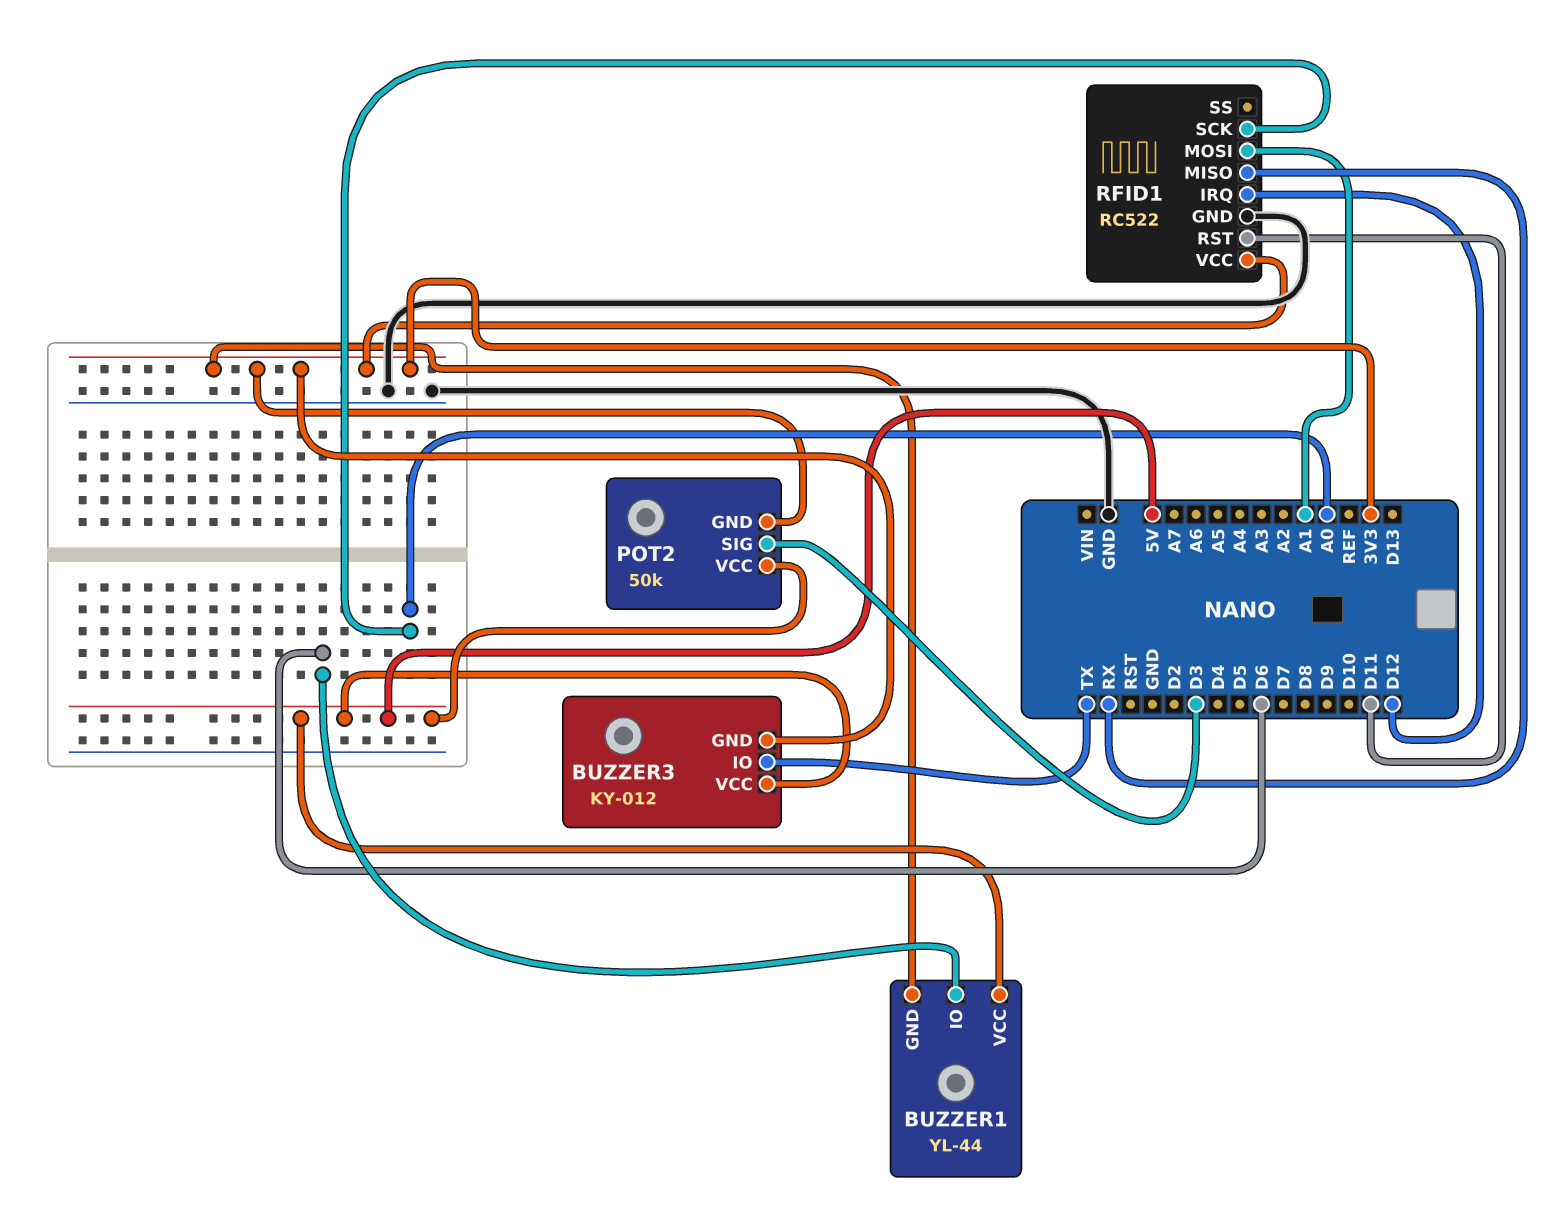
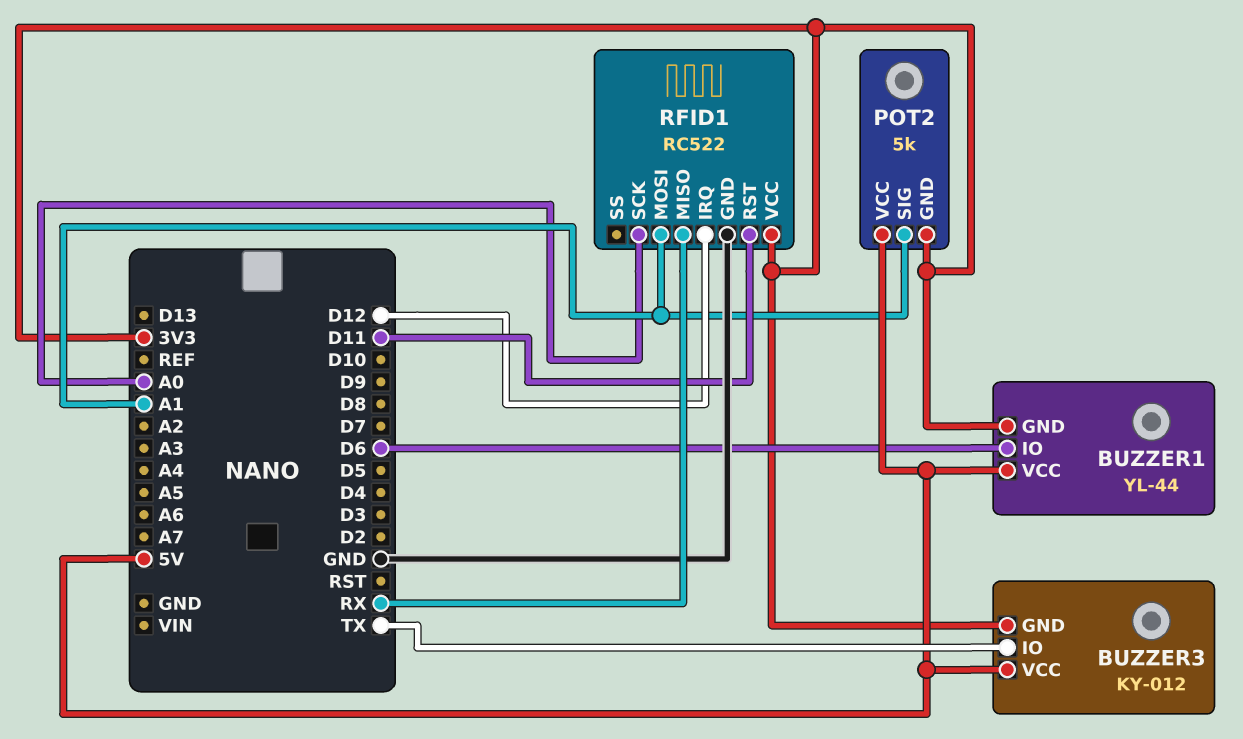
POT2: 50k -> 5k
POT2 pin SIG: D3 -> A1

